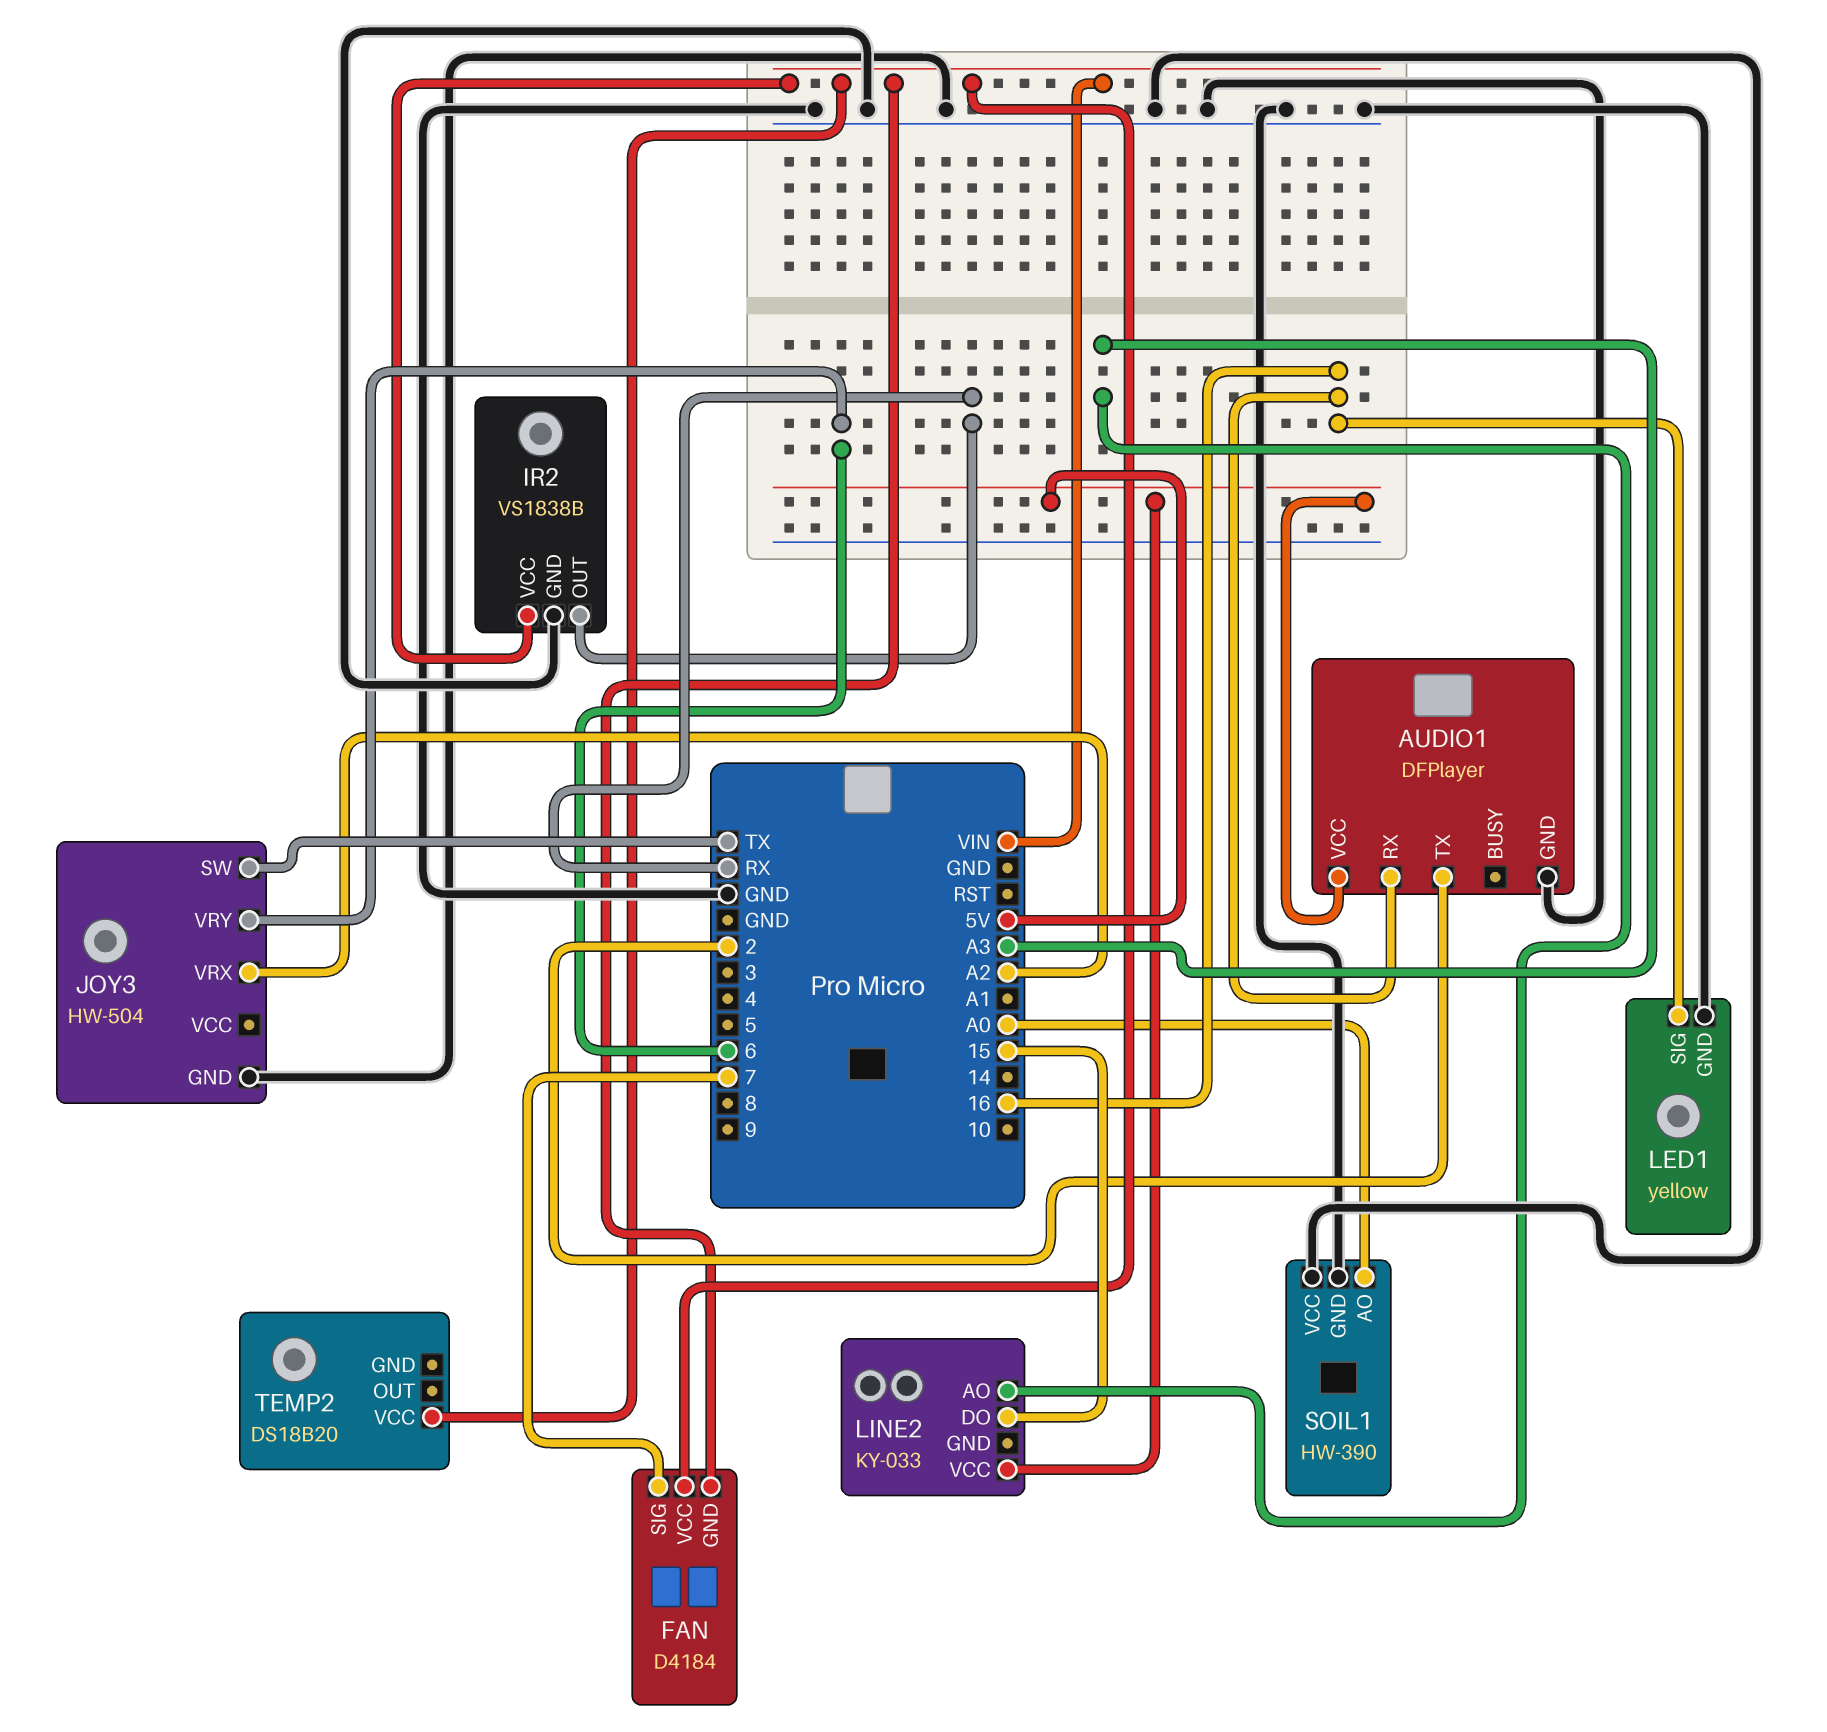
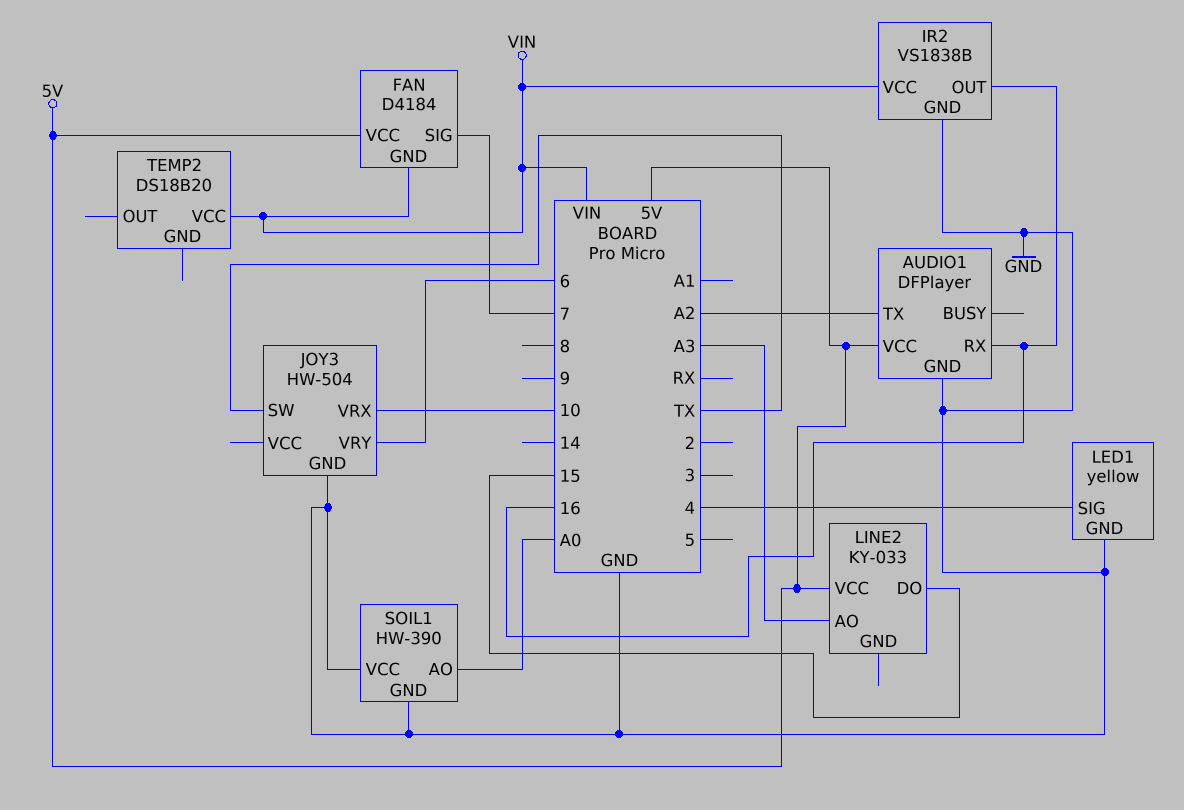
AUDIO1 pin TX: 2 -> A2
FAN pin VCC: VIN -> 5V
IR2 pin OUT: RX -> 16
JOY3 pin VRX: A2 -> 10
LED1 pin SIG: 16 -> 4

